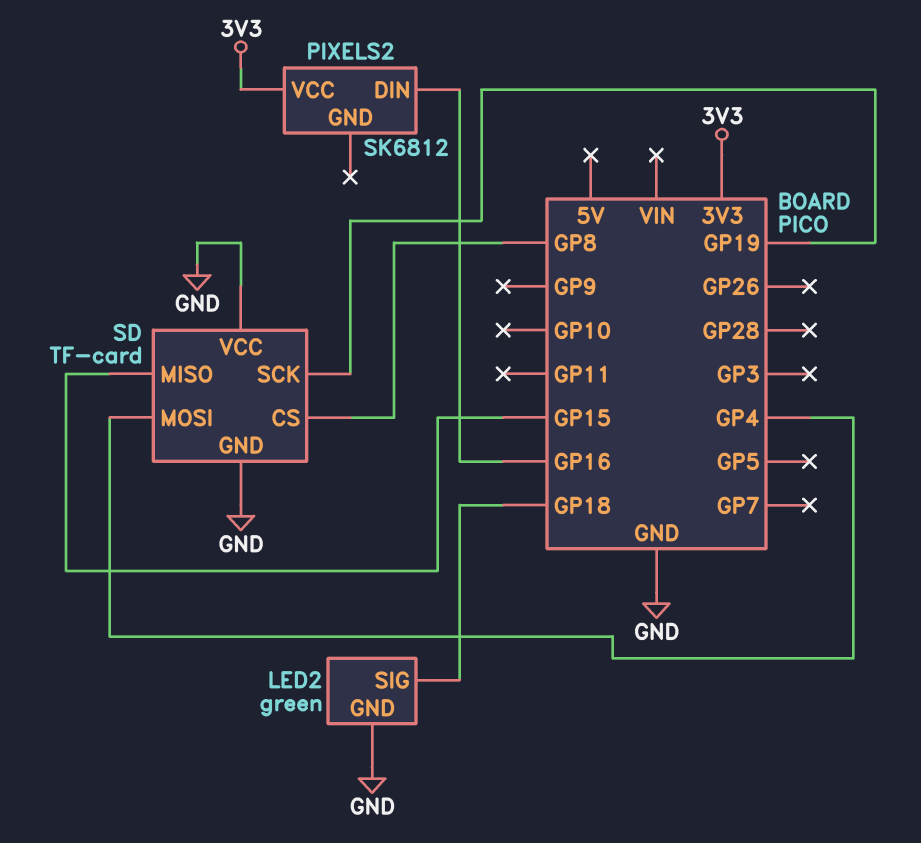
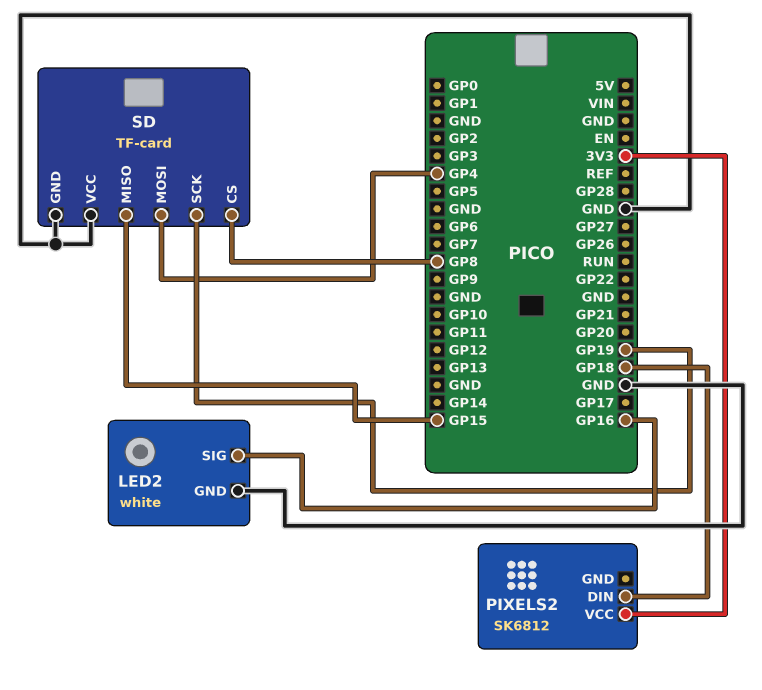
LED2: green -> white
LED2 pin SIG: GP18 -> GP16
PIXELS2 pin DIN: GP16 -> GP18

